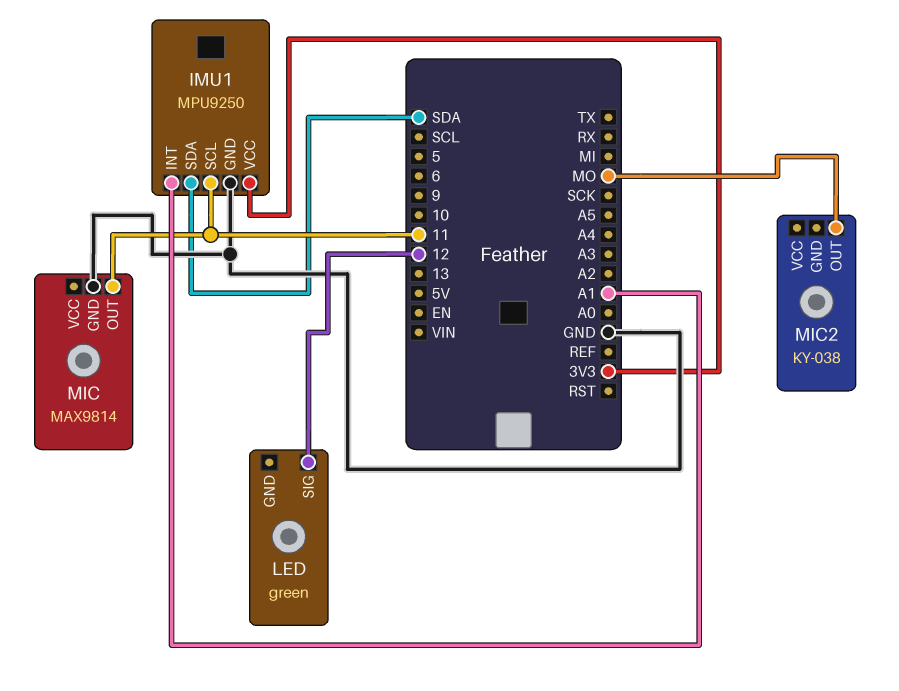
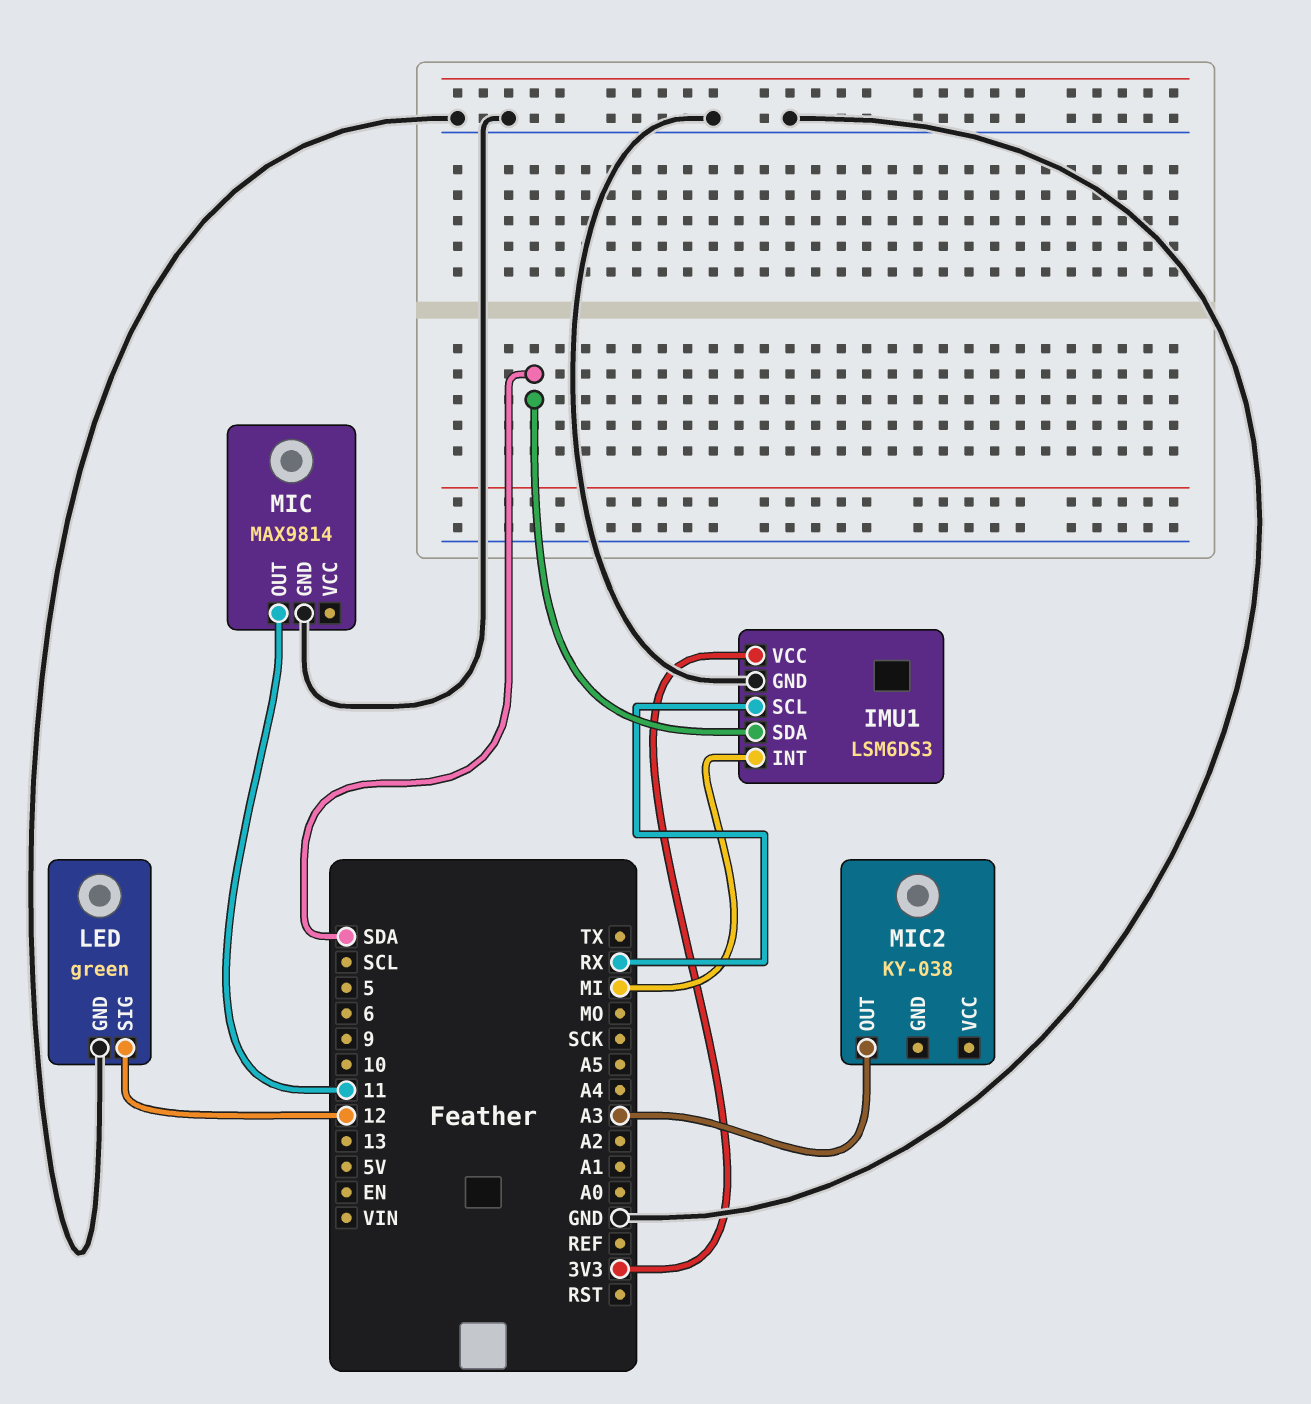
IMU1: MPU9250 -> LSM6DS3
IMU1 pin INT: A1 -> MI
IMU1 pin SCL: 11 -> RX
LED pin GND: none -> GND
MIC2 pin OUT: MO -> A3

